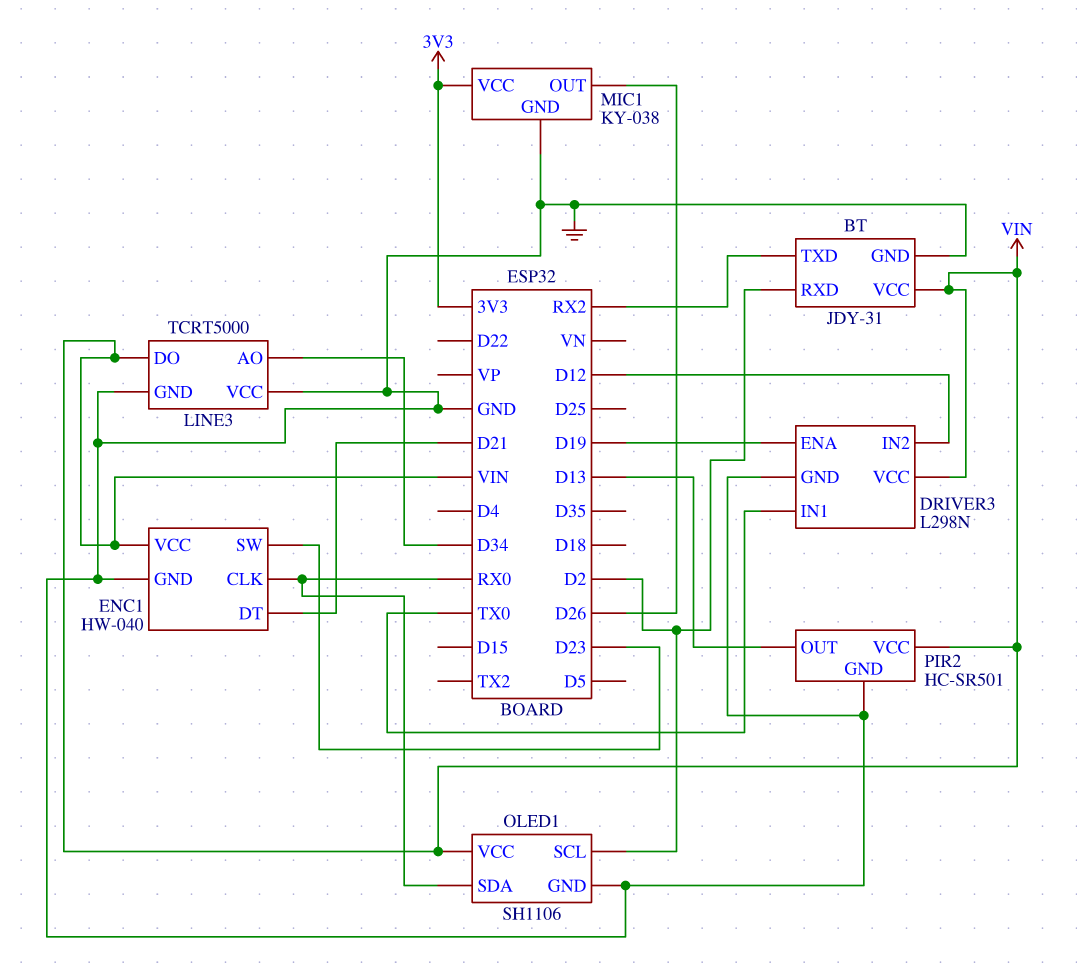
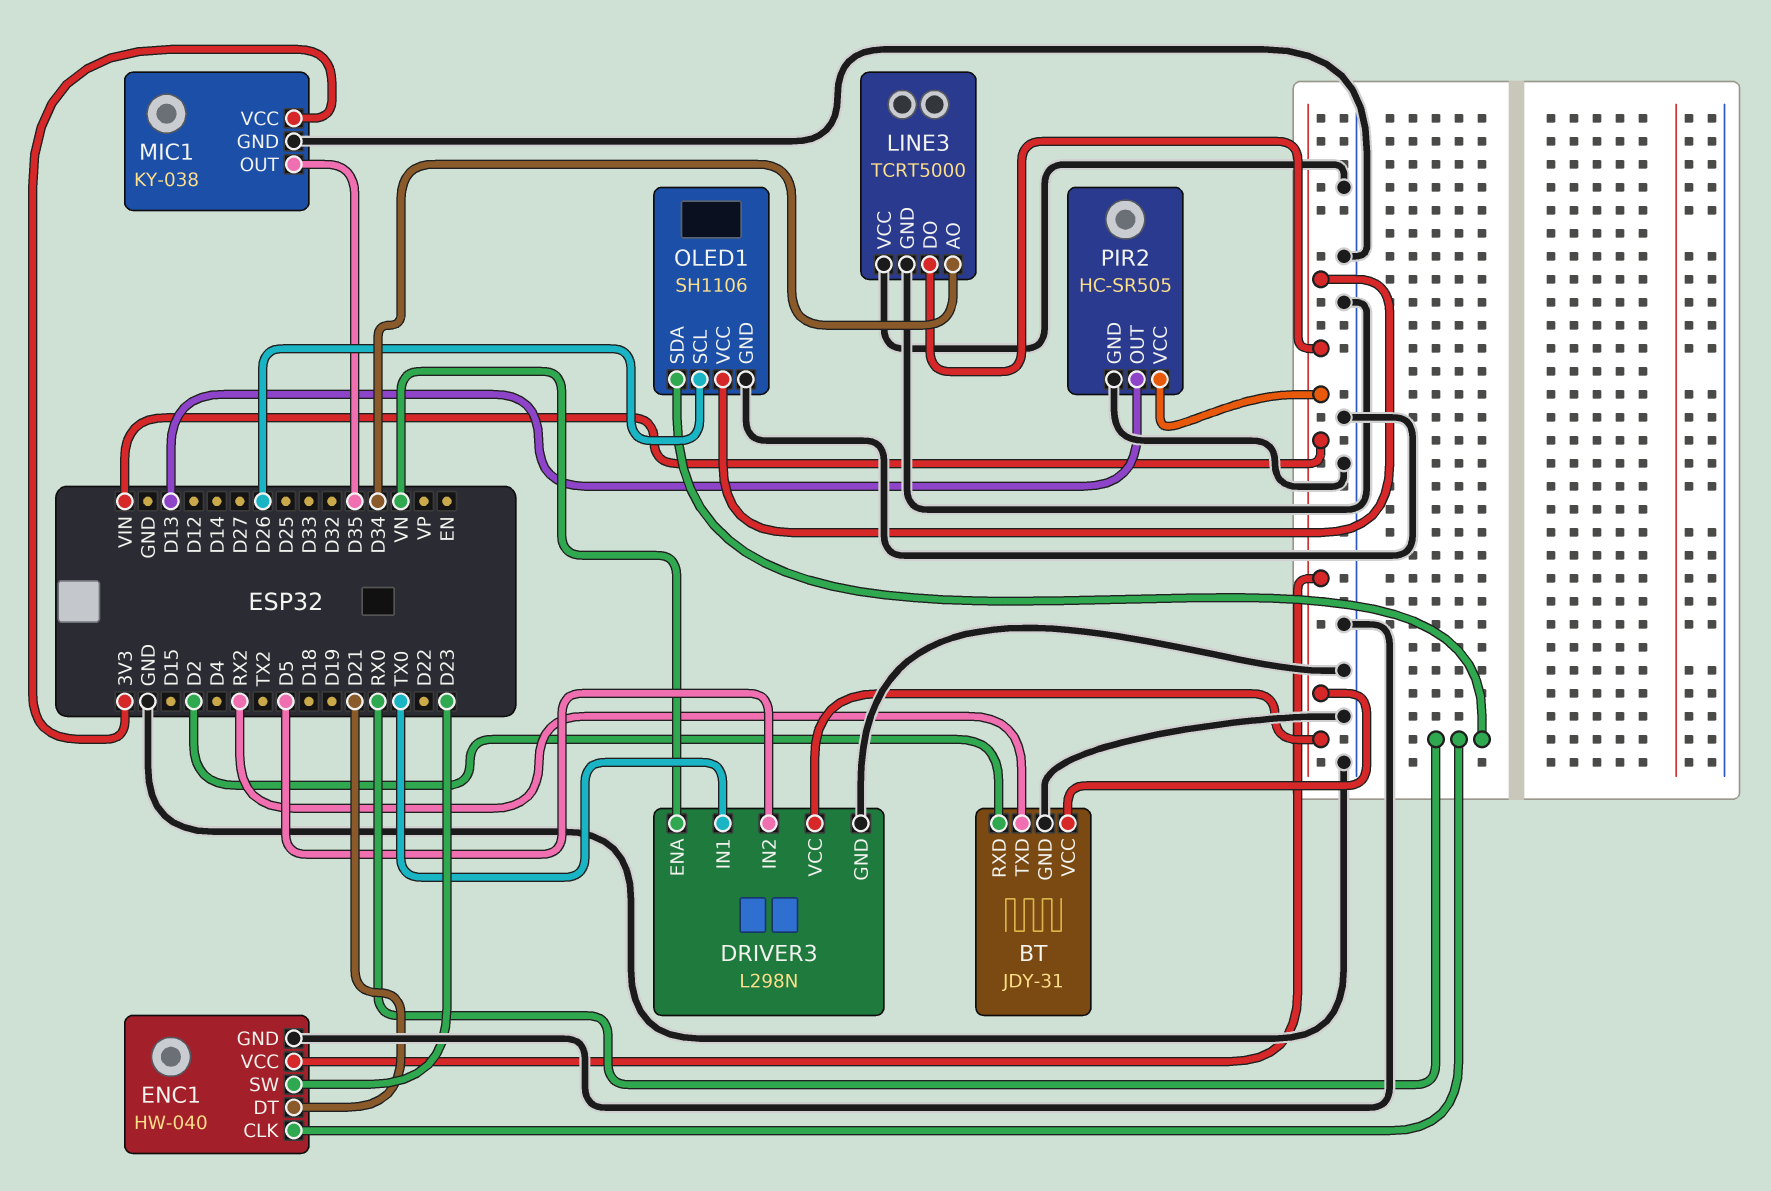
DRIVER3 pin ENA: D19 -> VN
DRIVER3 pin IN2: D12 -> D5
MIC1 pin OUT: D26 -> D35
OLED1 pin SCL: D2 -> D26
PIR2: HC-SR501 -> HC-SR505

